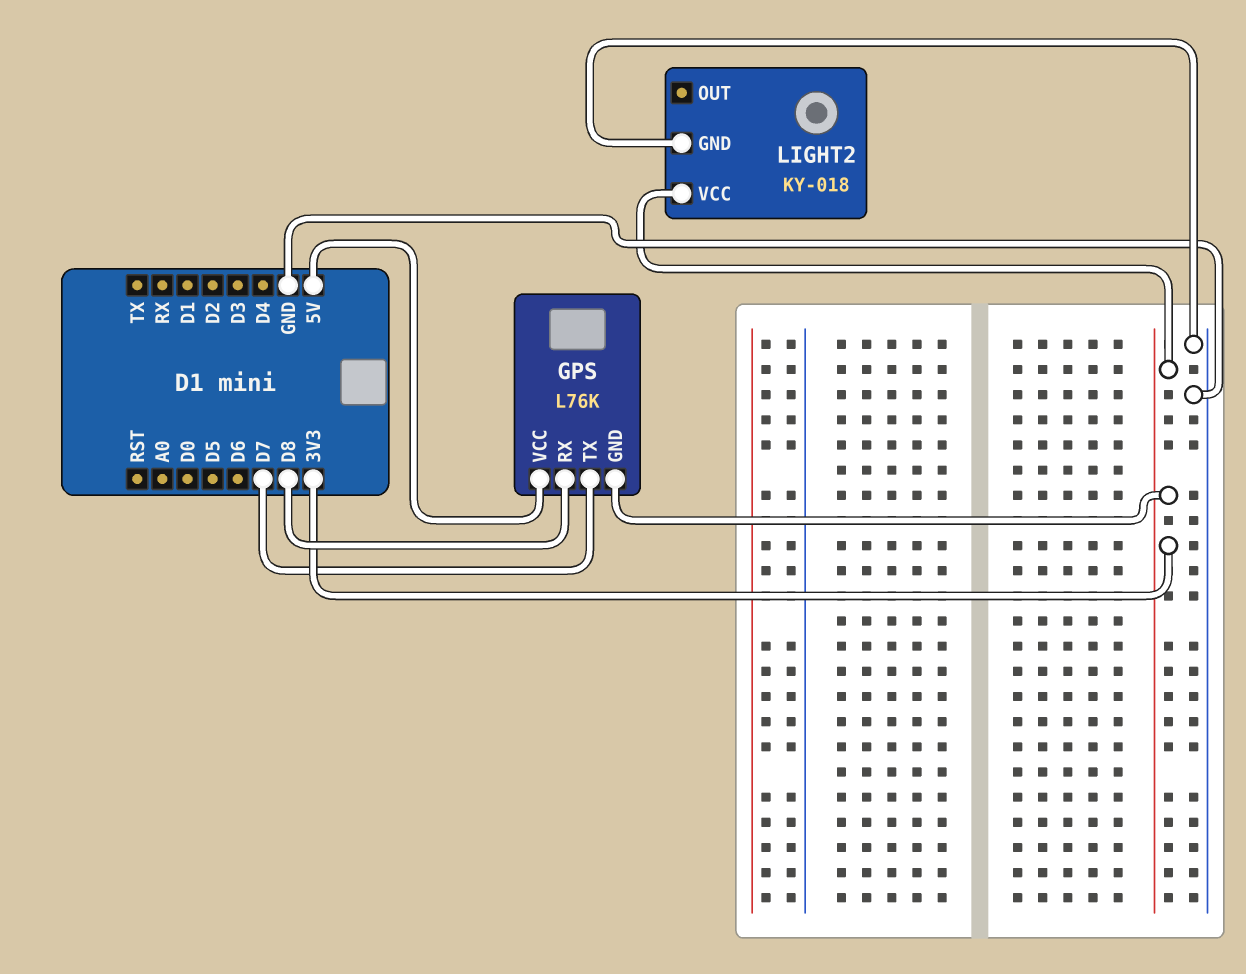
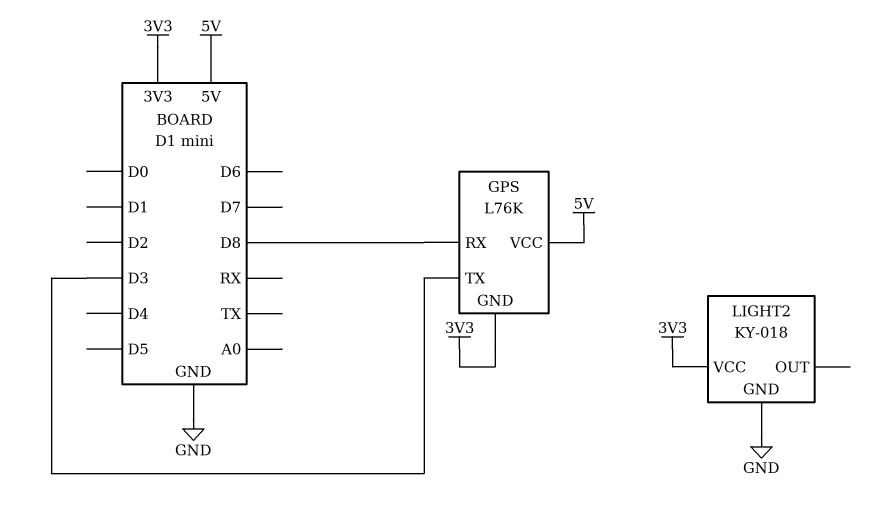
GPS pin TX: D7 -> D3

